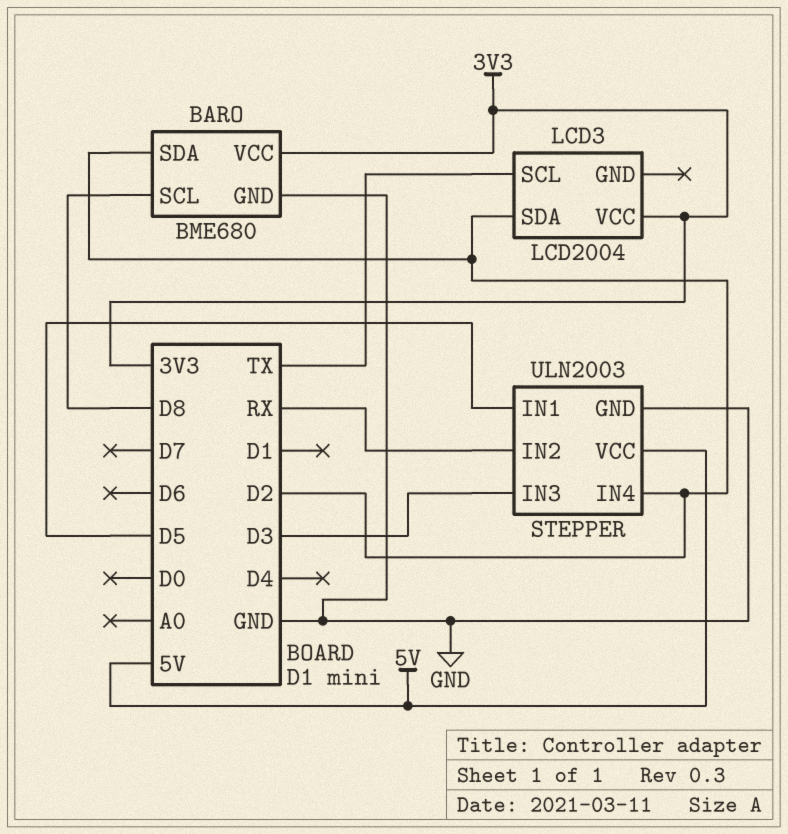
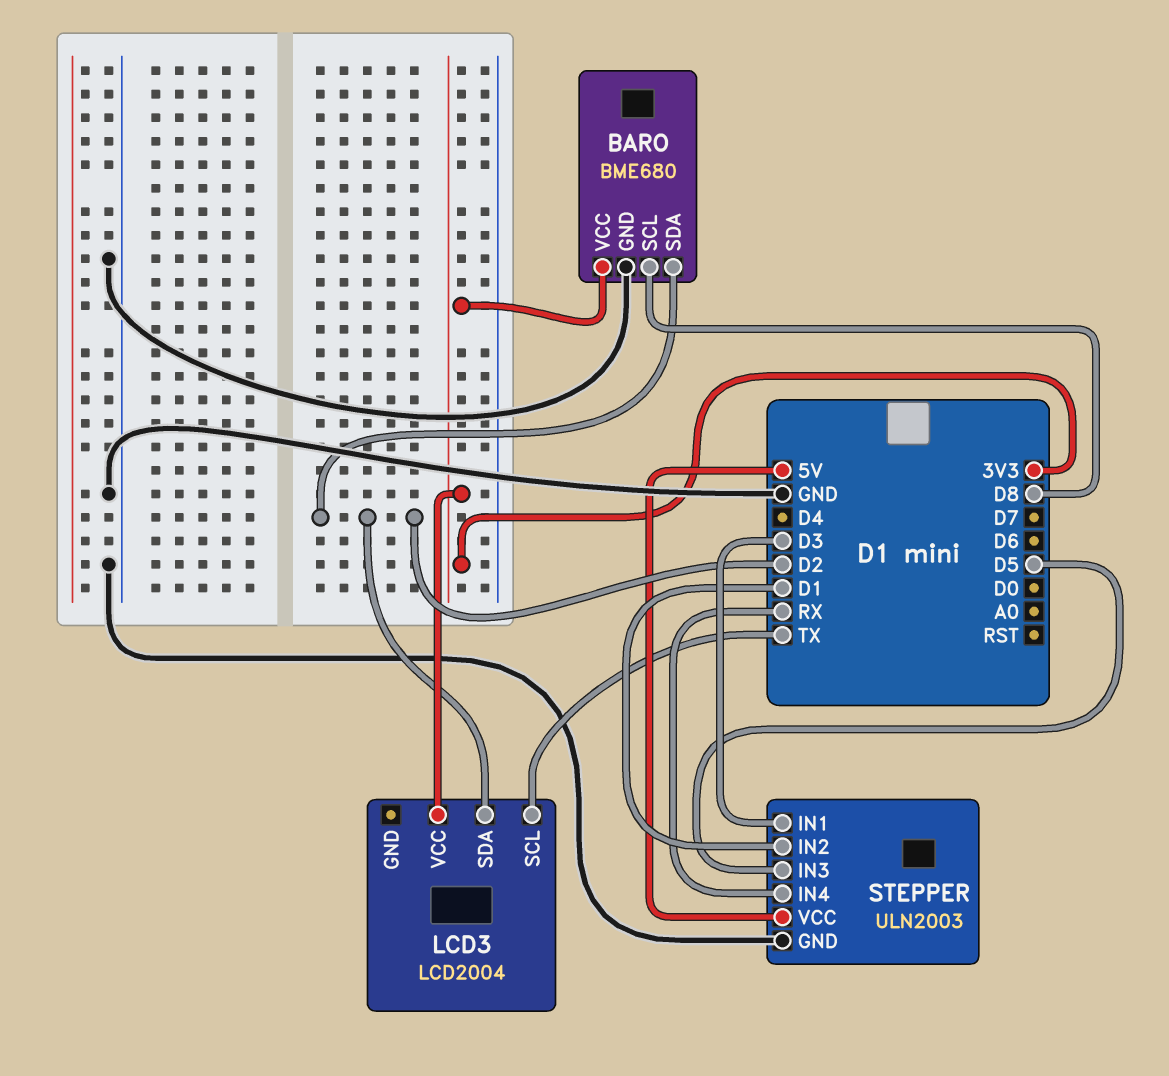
STEPPER pin IN1: D5 -> D3
STEPPER pin IN2: RX -> D1
STEPPER pin IN3: D3 -> D5
STEPPER pin IN4: D2 -> RX

